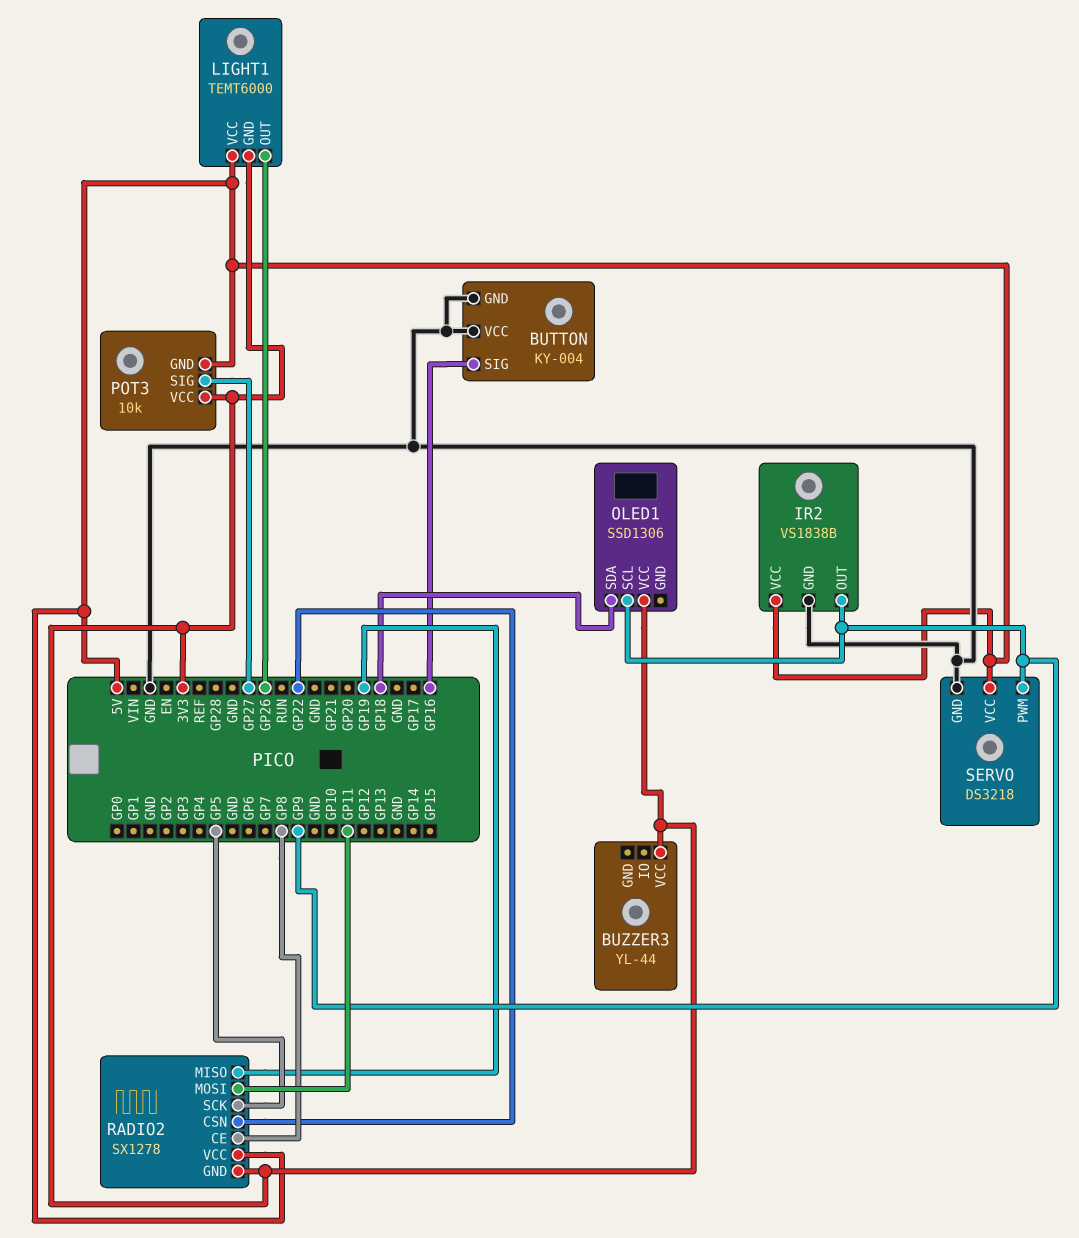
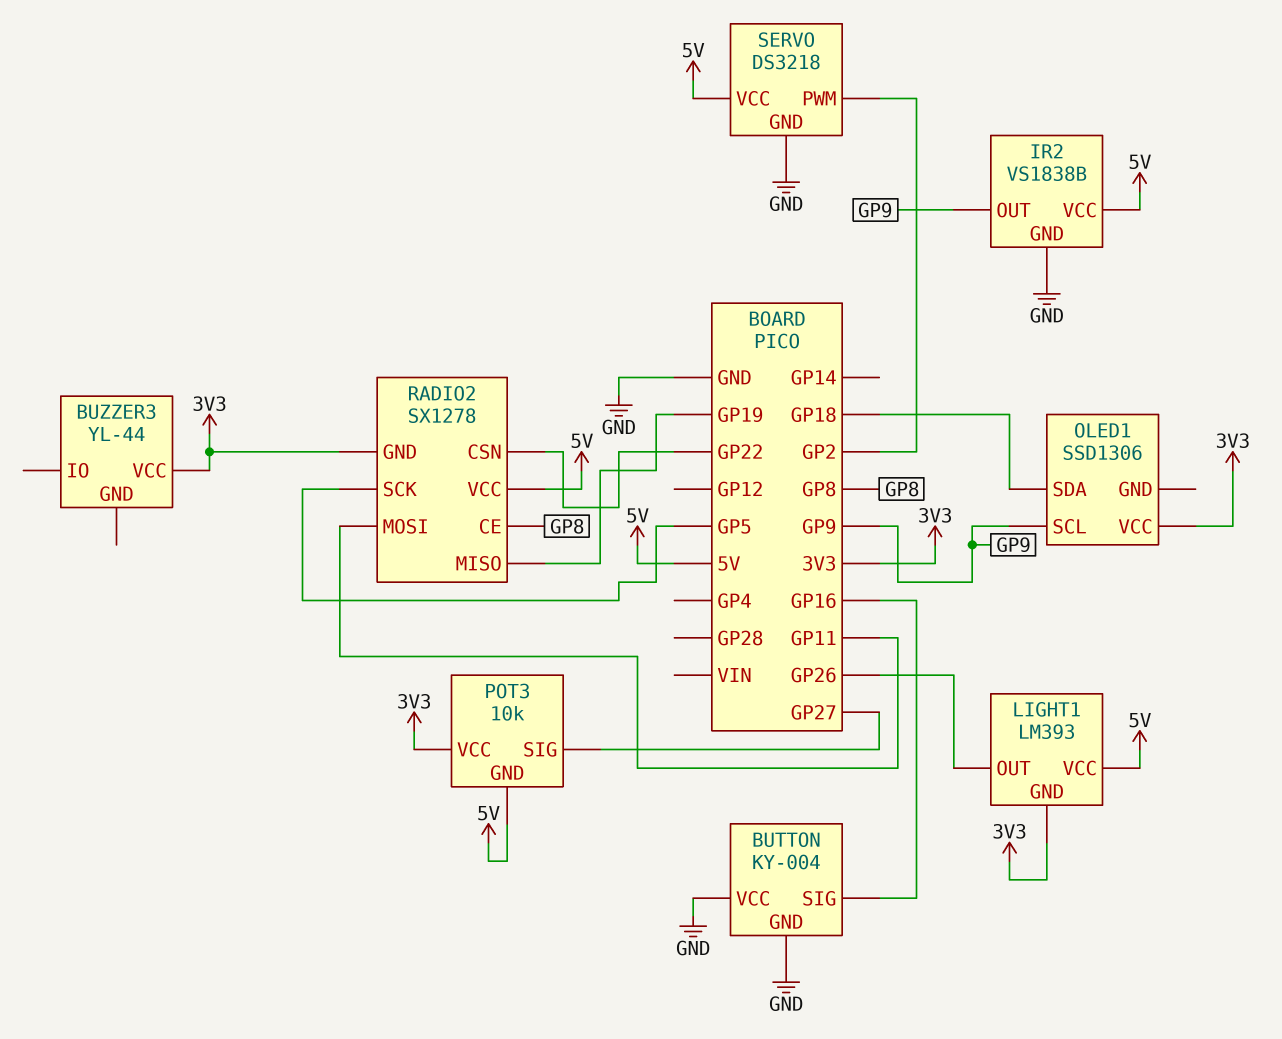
LIGHT1: TEMT6000 -> LM393
SERVO pin PWM: GP9 -> GP2

